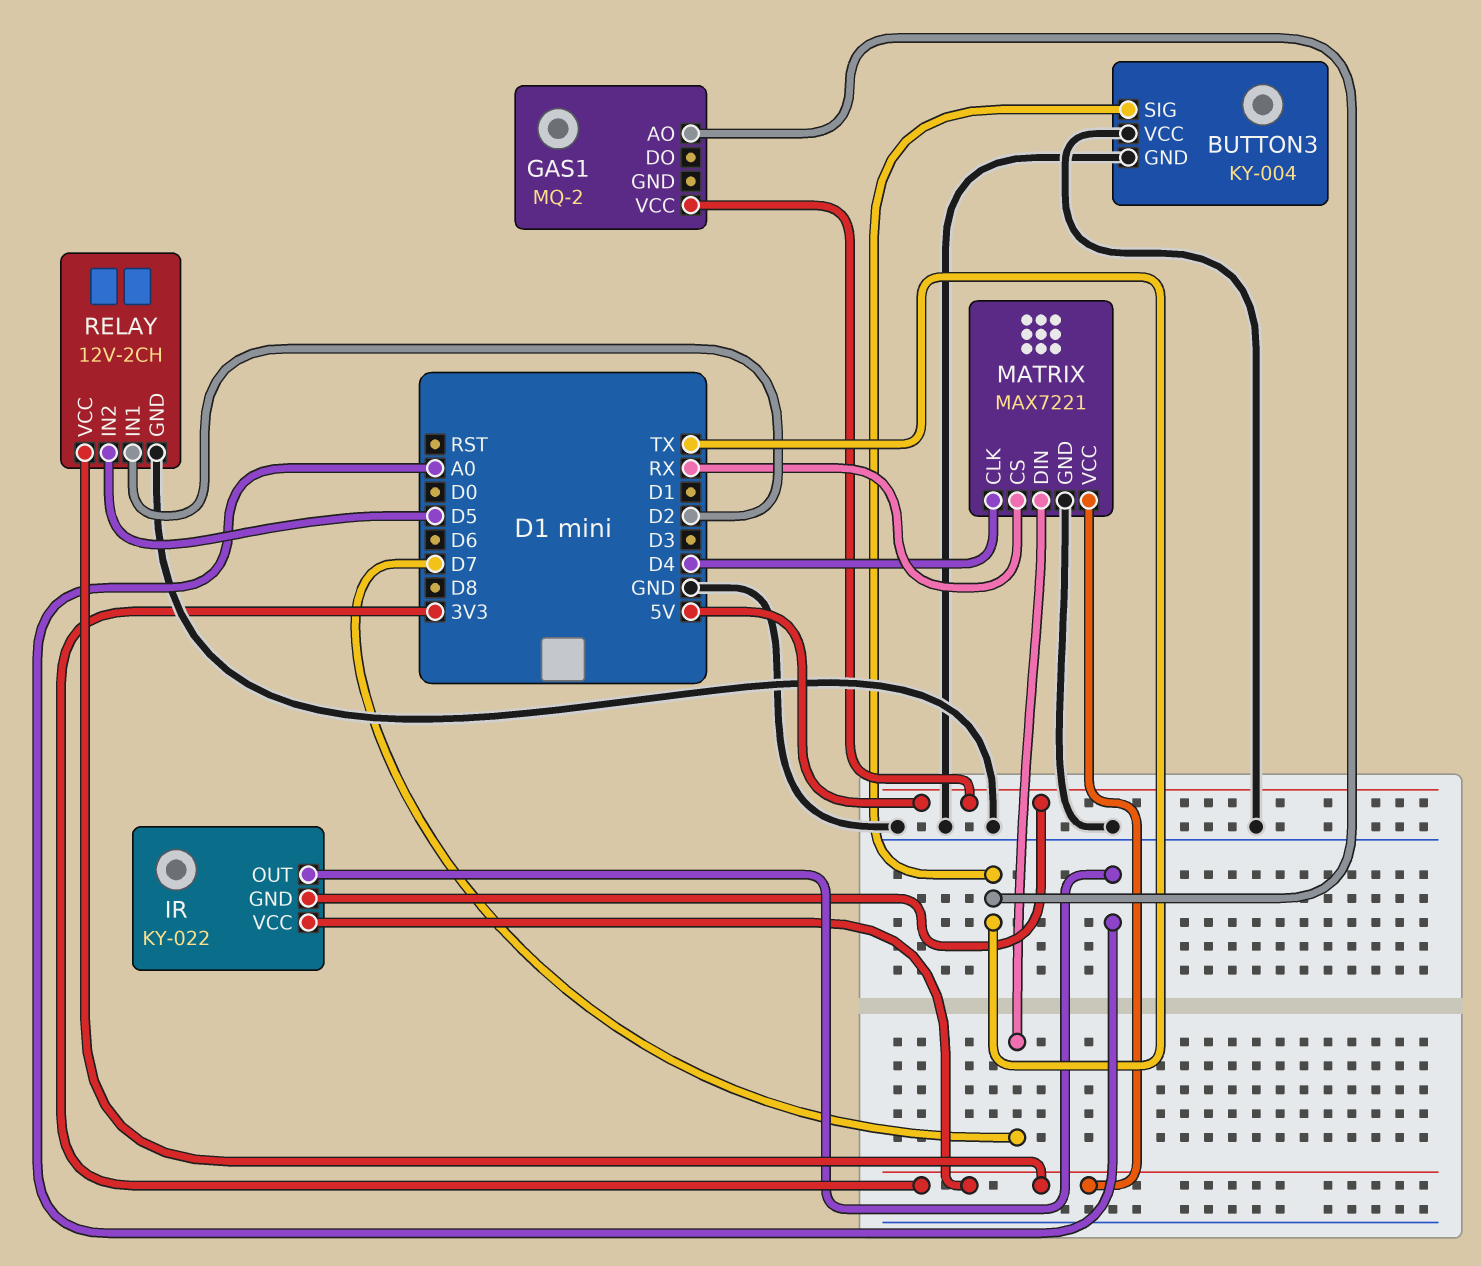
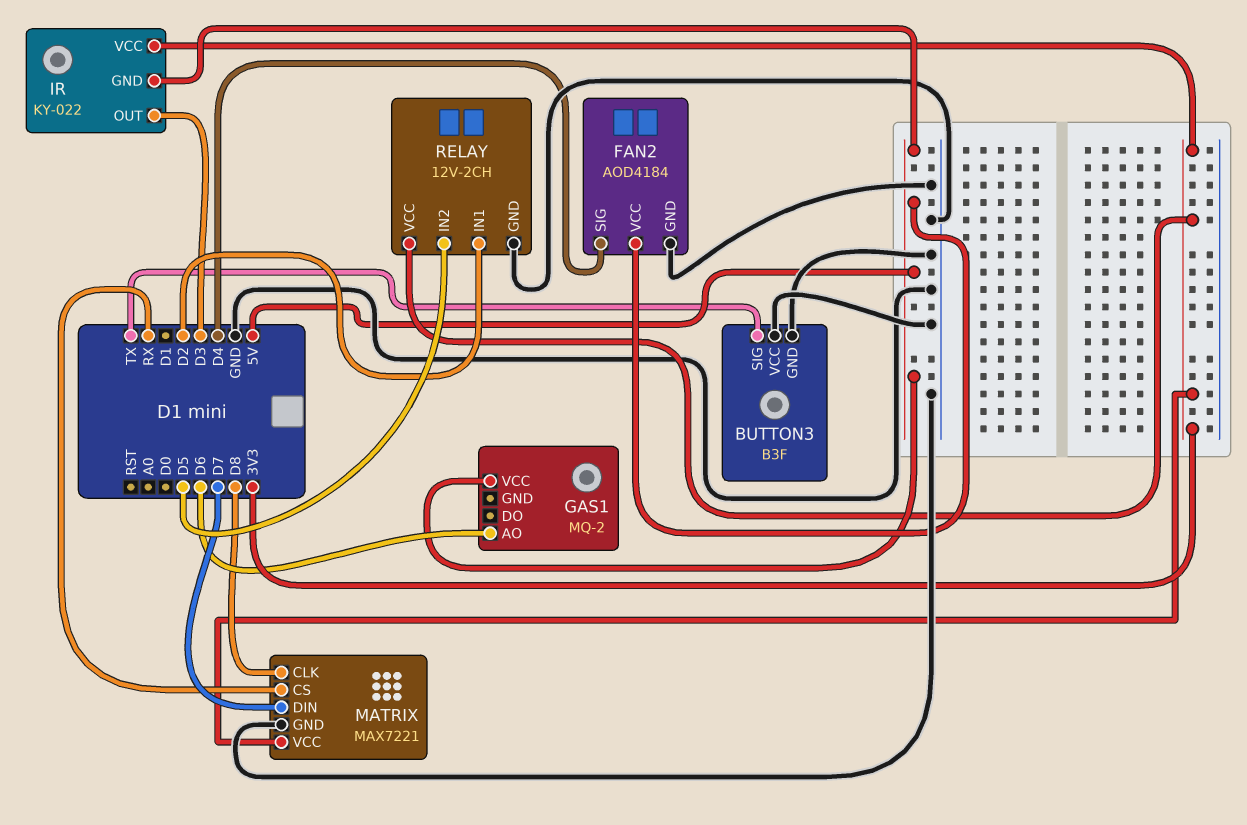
BUTTON3: KY-004 -> B3F
FAN2: none -> AOD4184
FAN2 pin GND: none -> GND
FAN2 pin SIG: none -> D4
FAN2 pin VCC: none -> 5V
GAS1 pin AO: TX -> D6
IR pin OUT: A0 -> D3
MATRIX pin CLK: D4 -> D8

